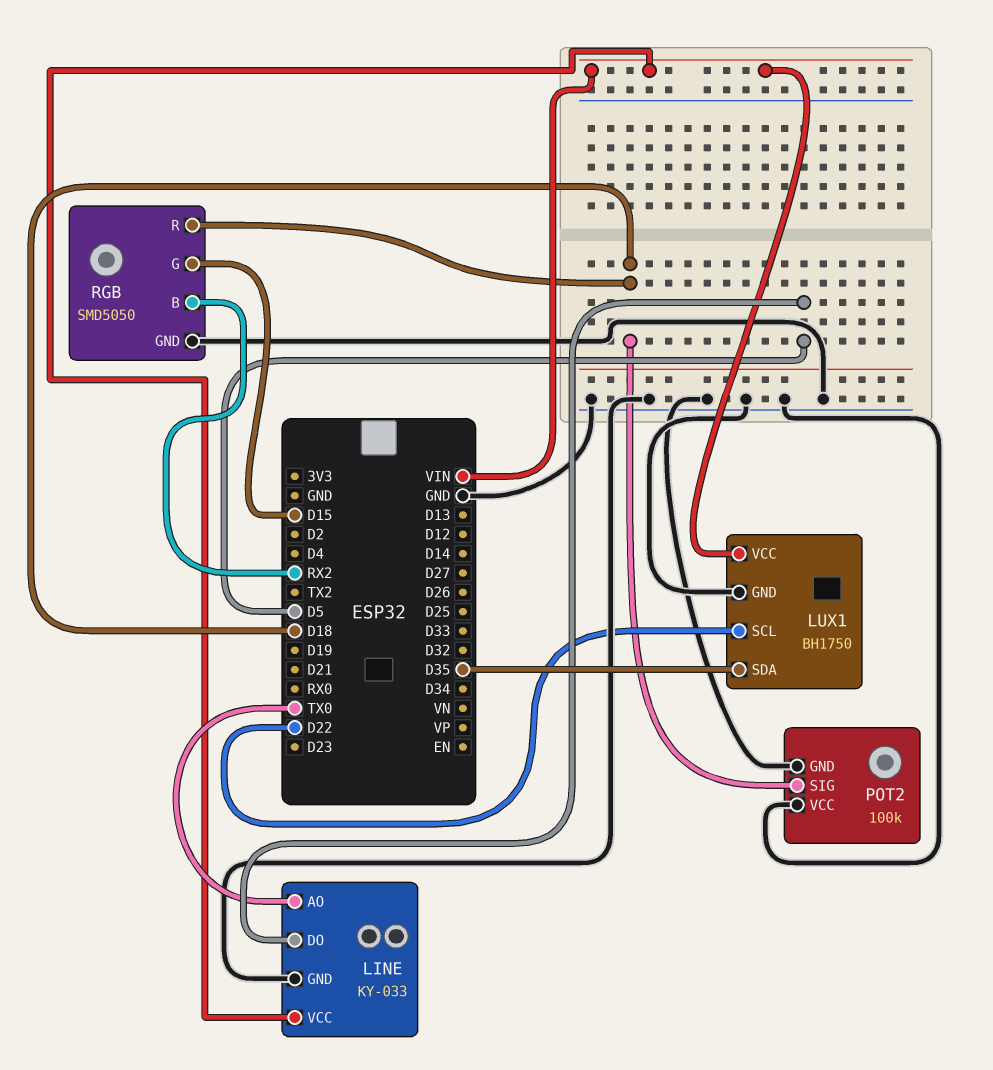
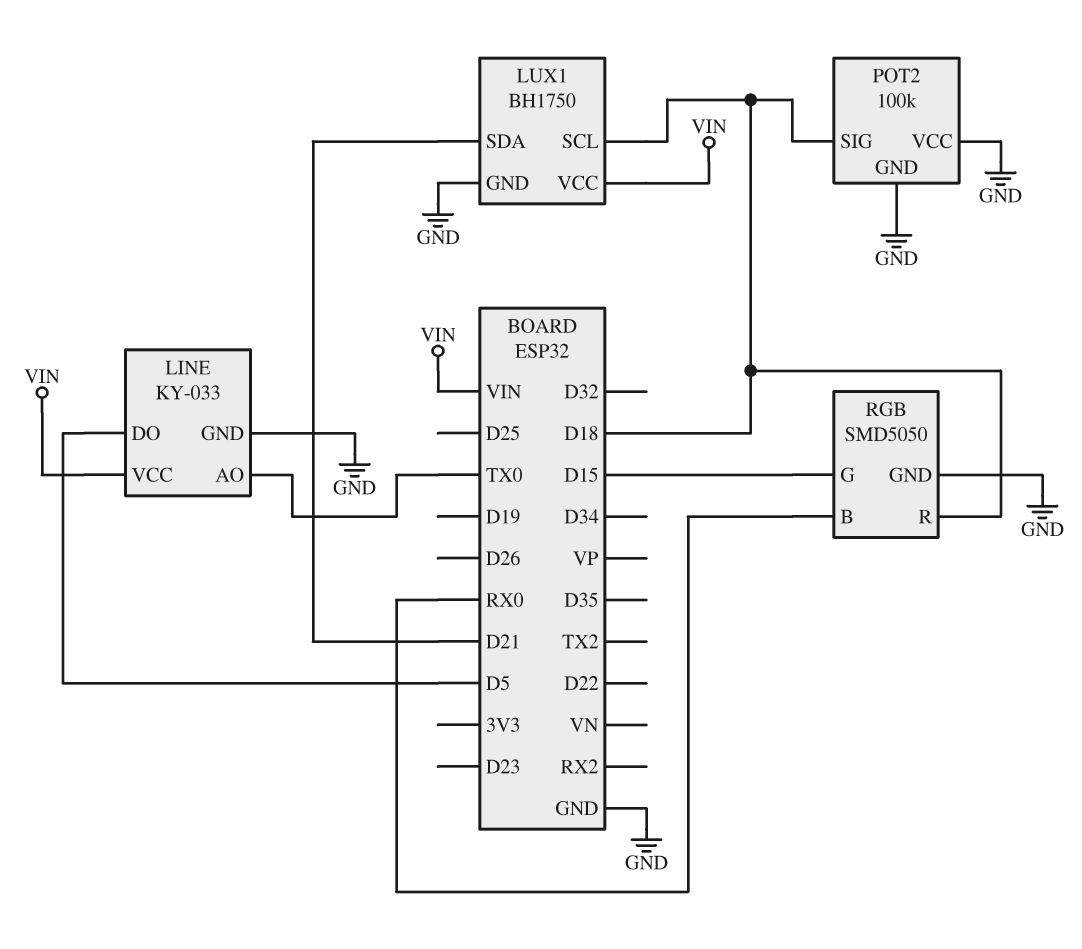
LUX1 pin SCL: D22 -> D18
LUX1 pin SDA: D35 -> D21
RGB pin B: RX2 -> RX0

